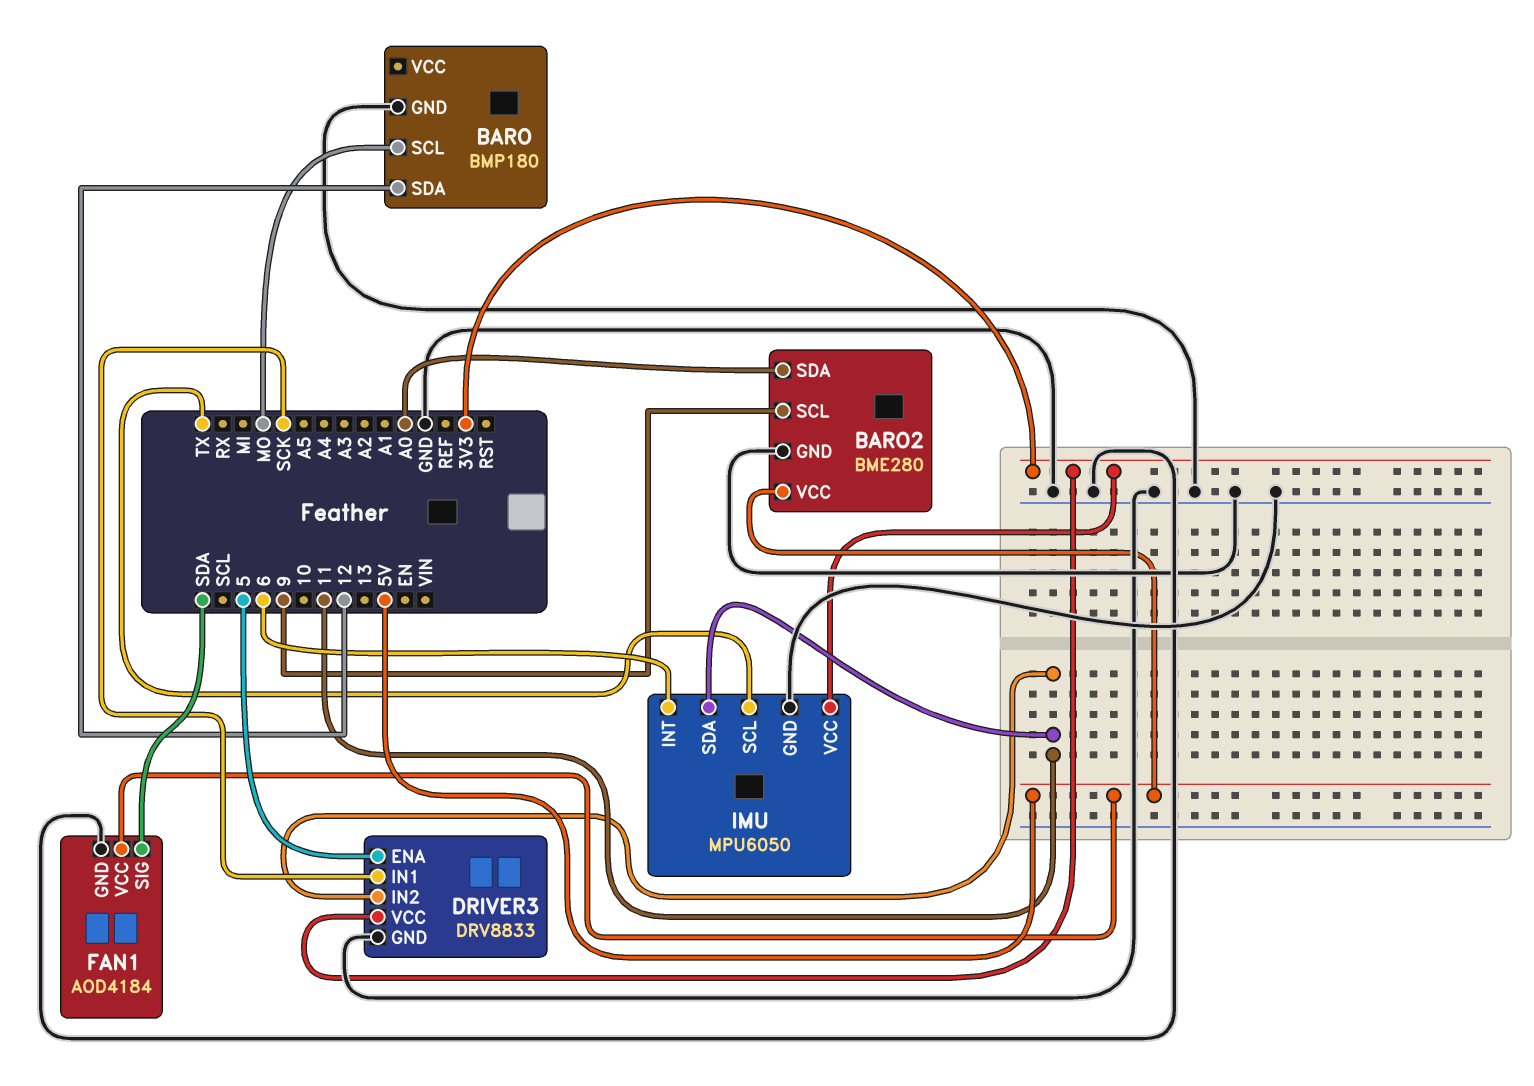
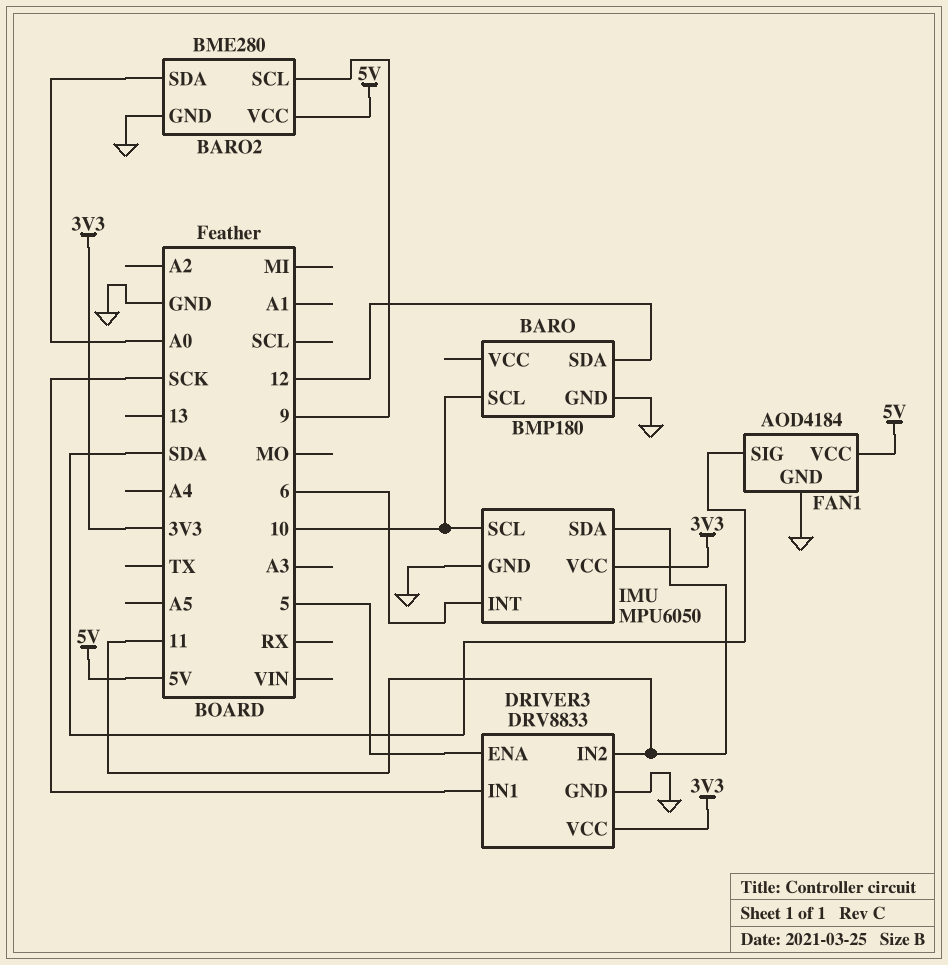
BARO pin SCL: MO -> 10
IMU pin SCL: TX -> 10

